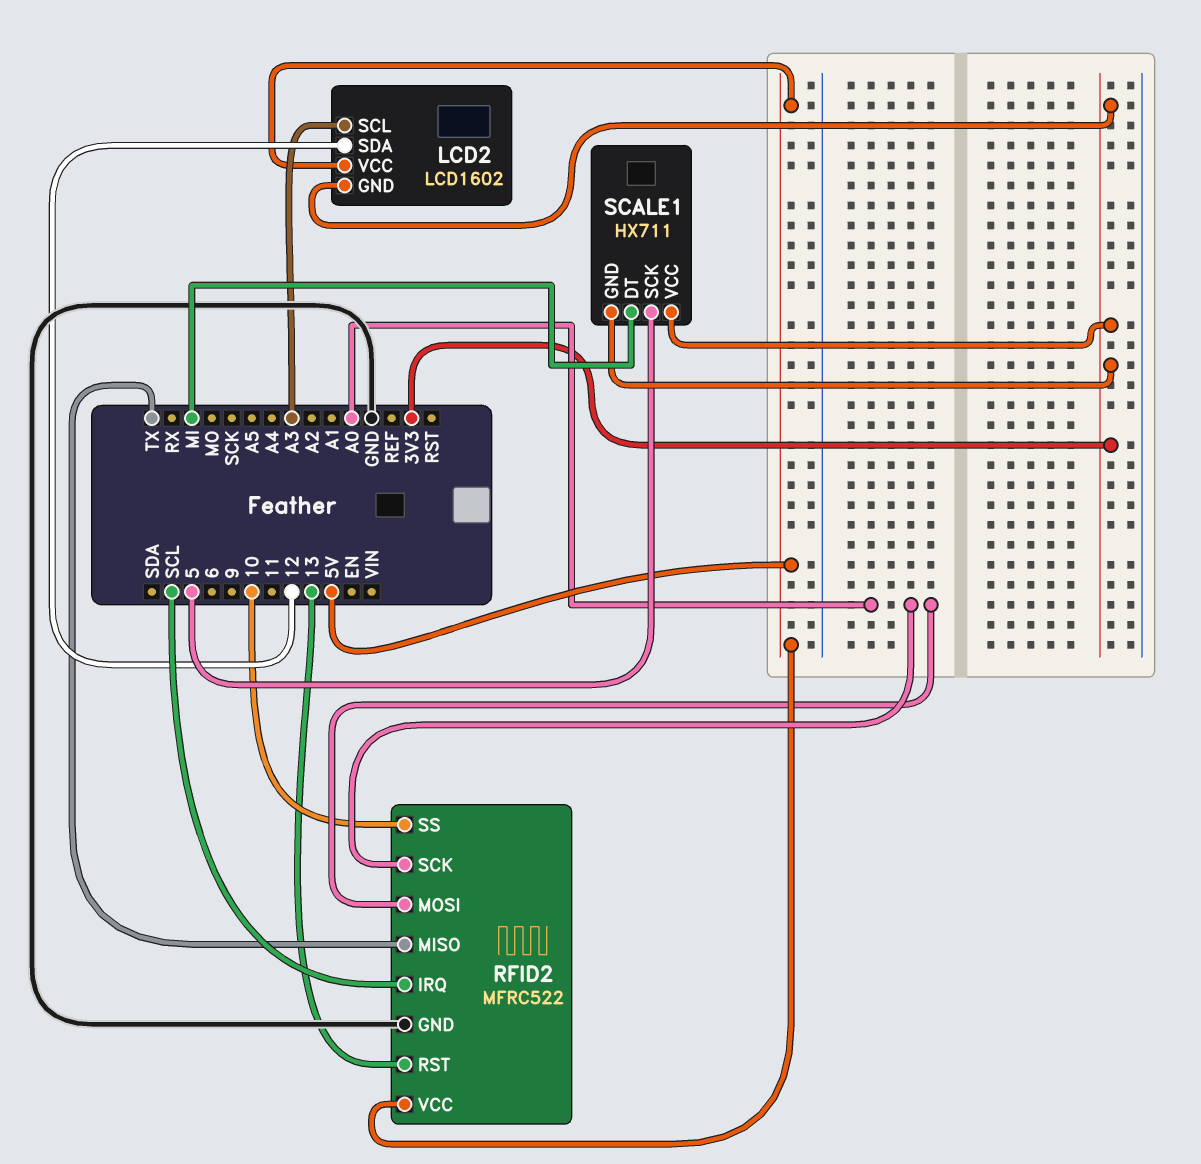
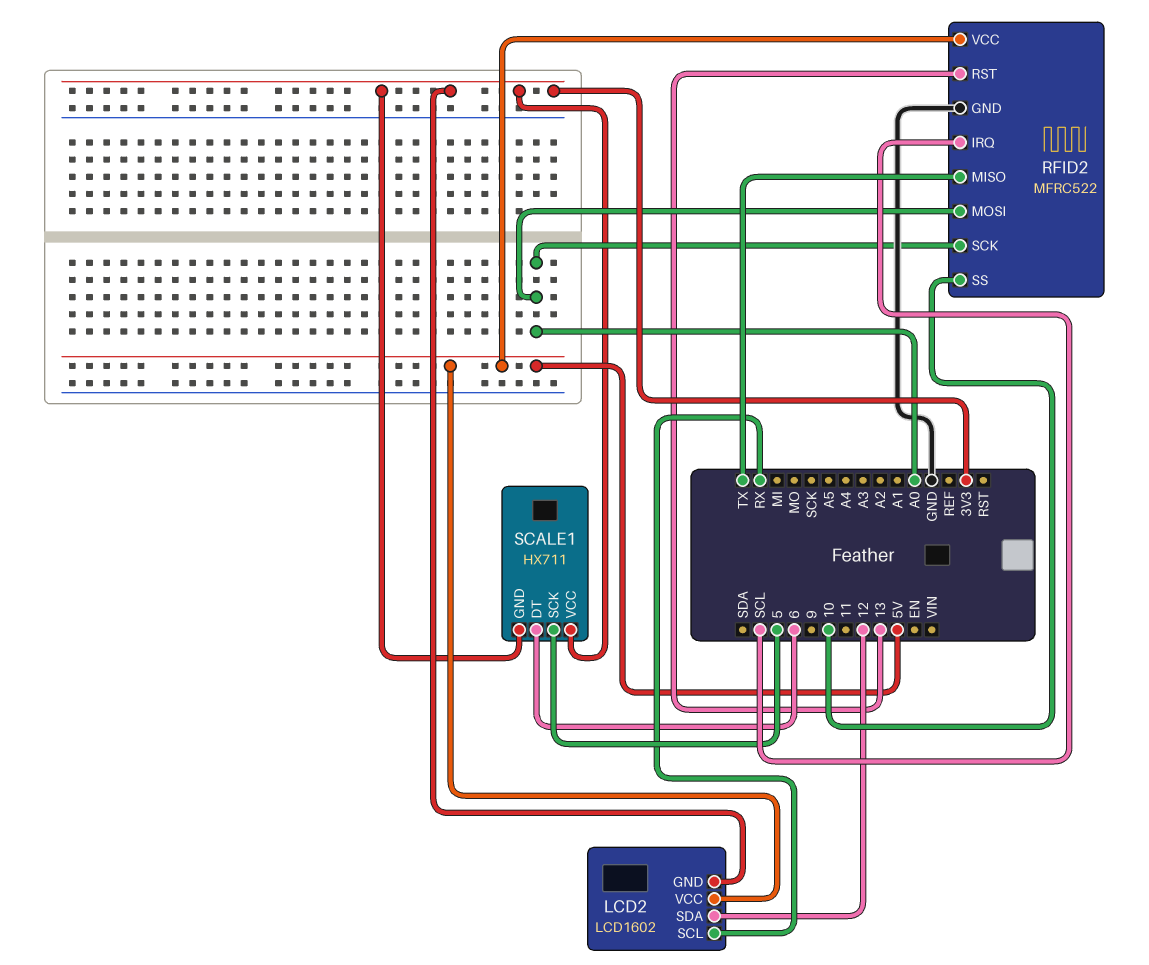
LCD2 pin SCL: A3 -> RX
SCALE1 pin DT: MI -> 6

